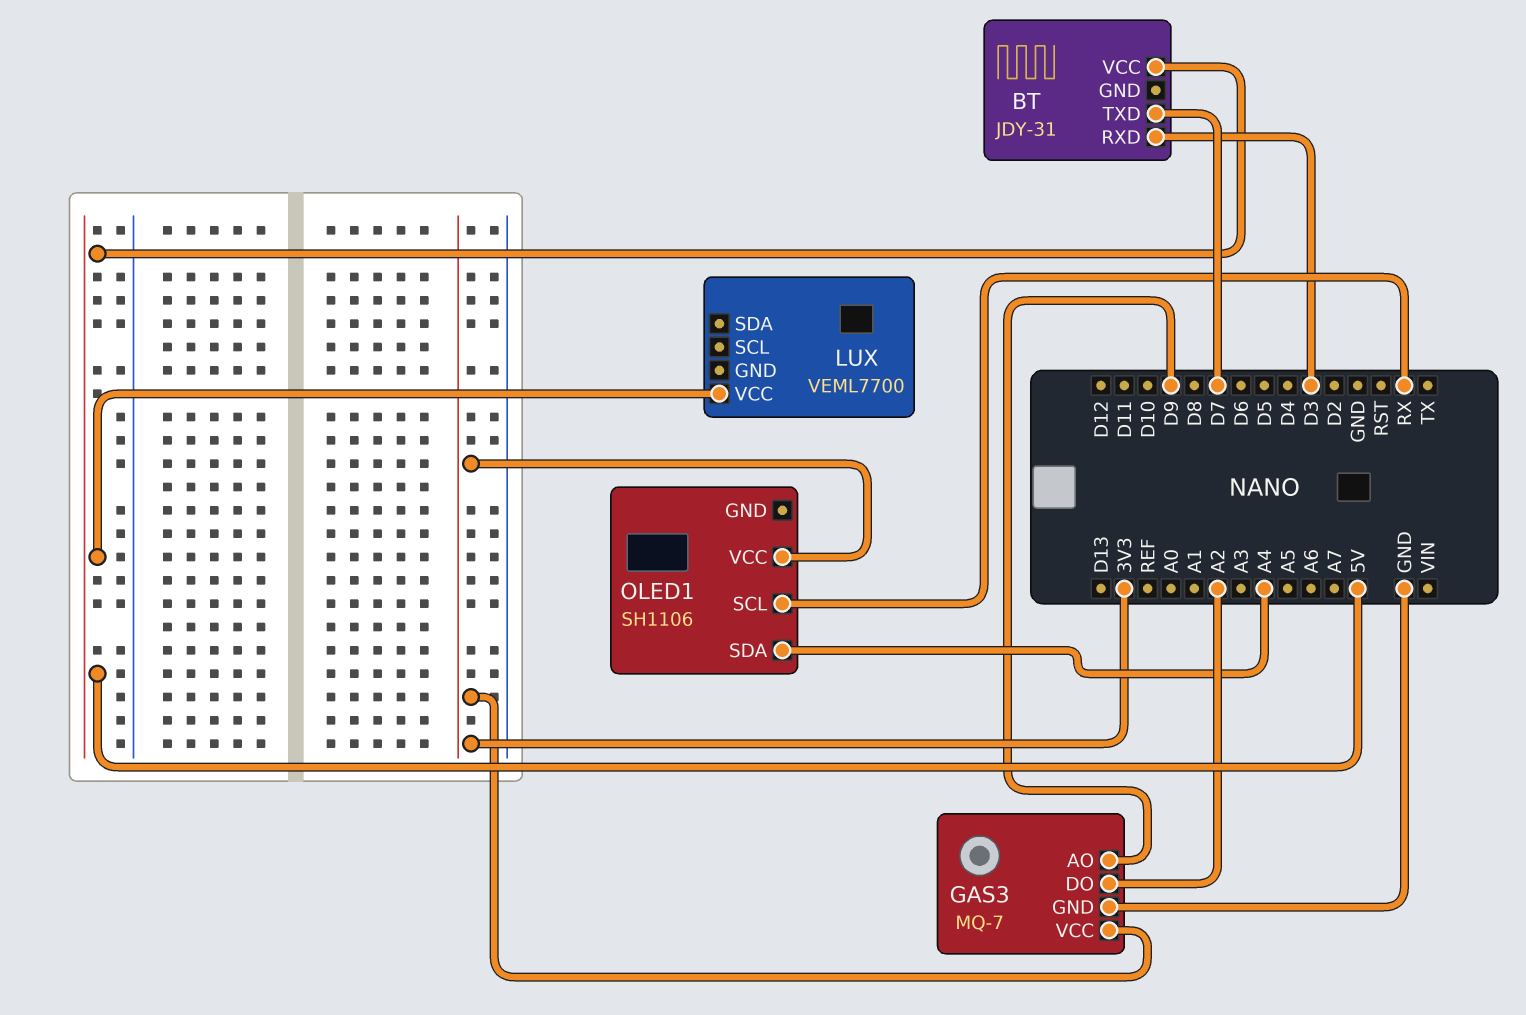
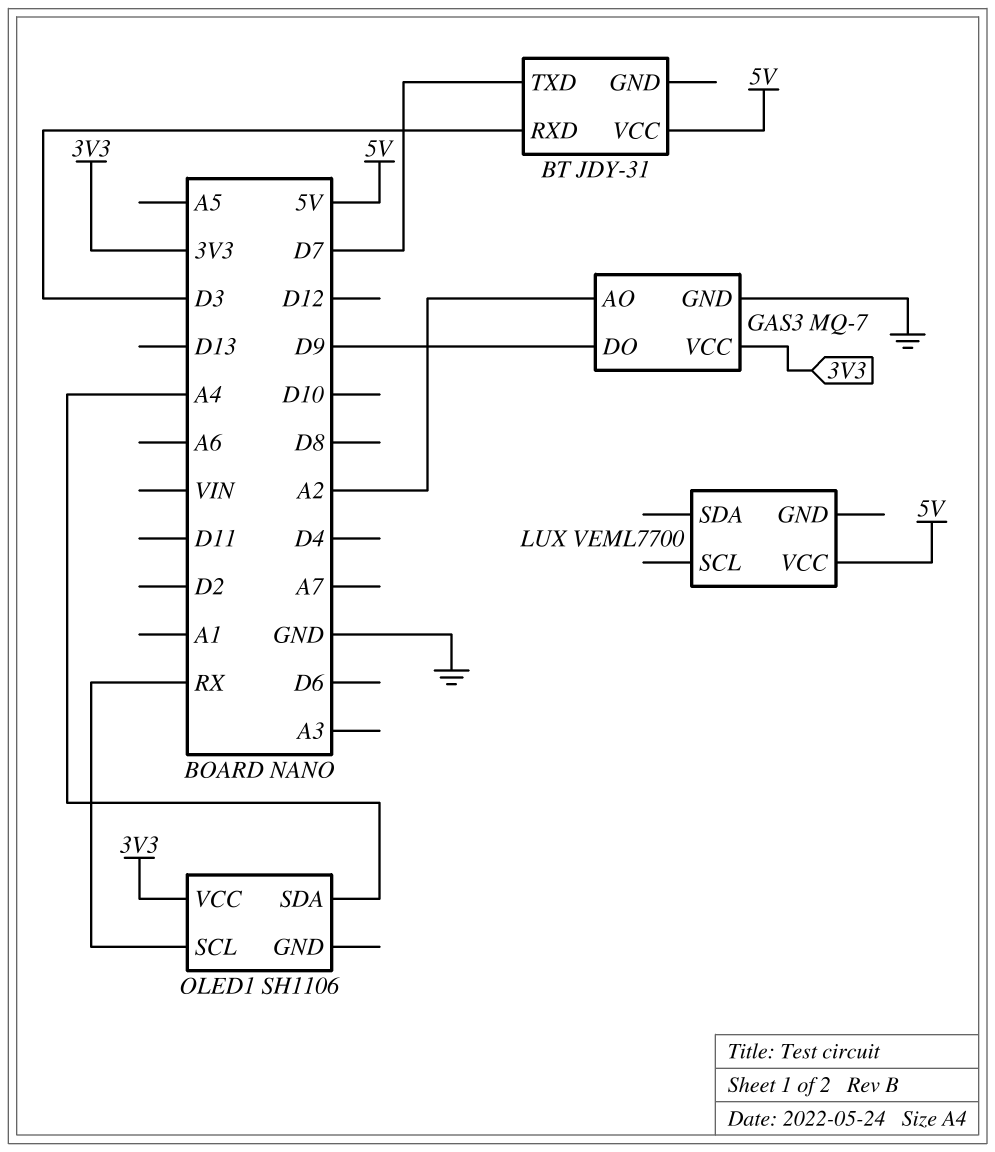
GAS3 pin AO: D9 -> A2
GAS3 pin DO: A2 -> D9

